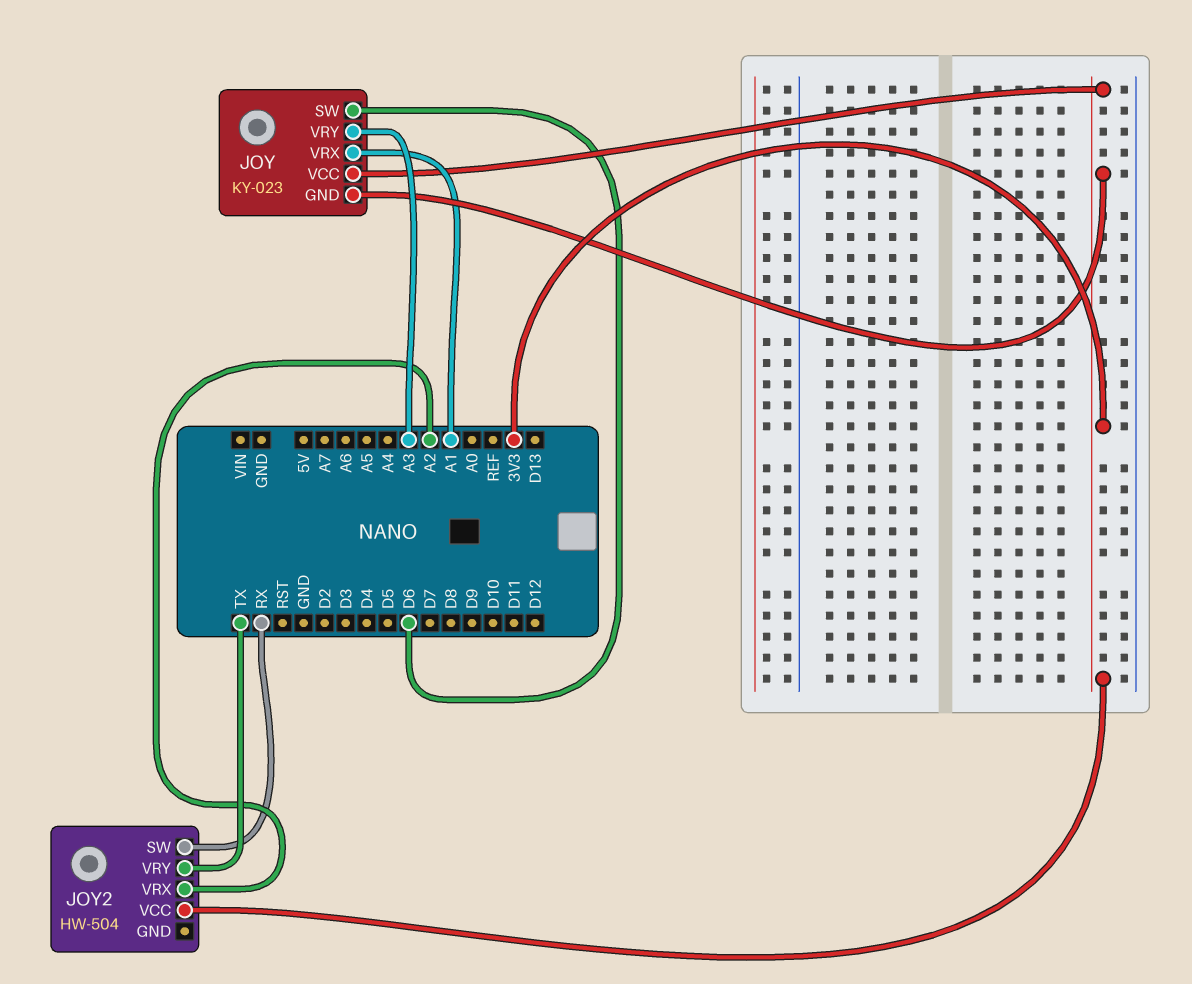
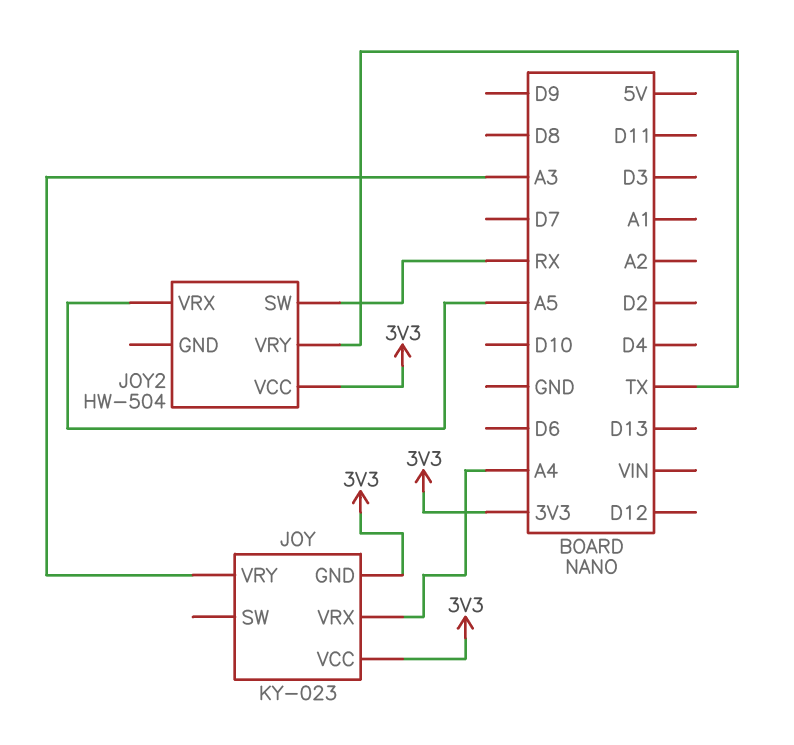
JOY pin SW: D6 -> none
JOY pin VRX: A1 -> A4
JOY2 pin VRX: A2 -> A5

